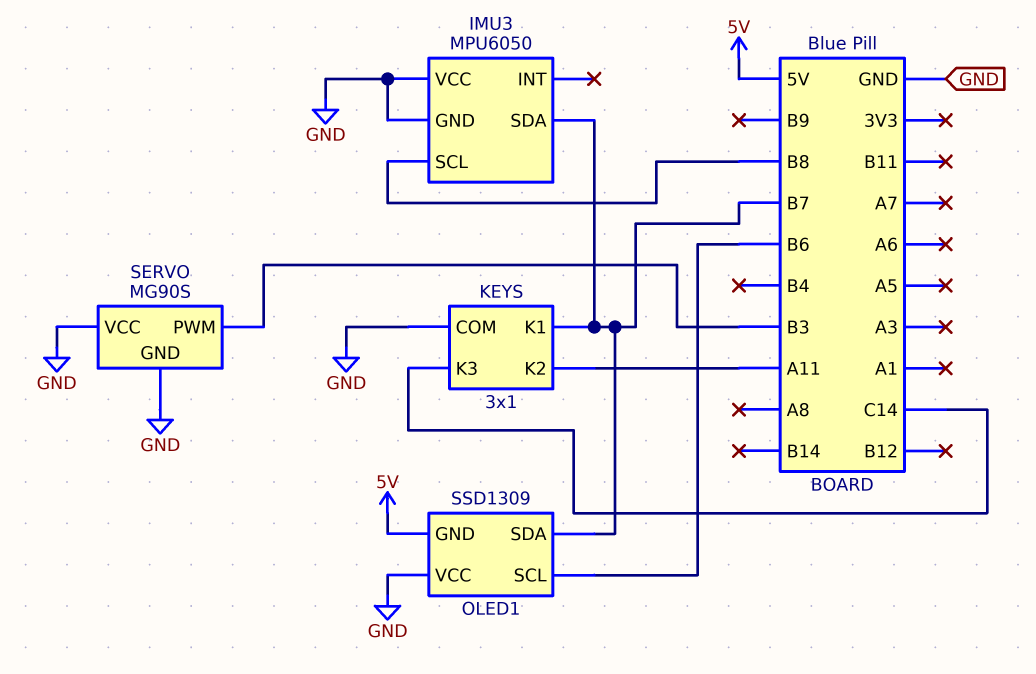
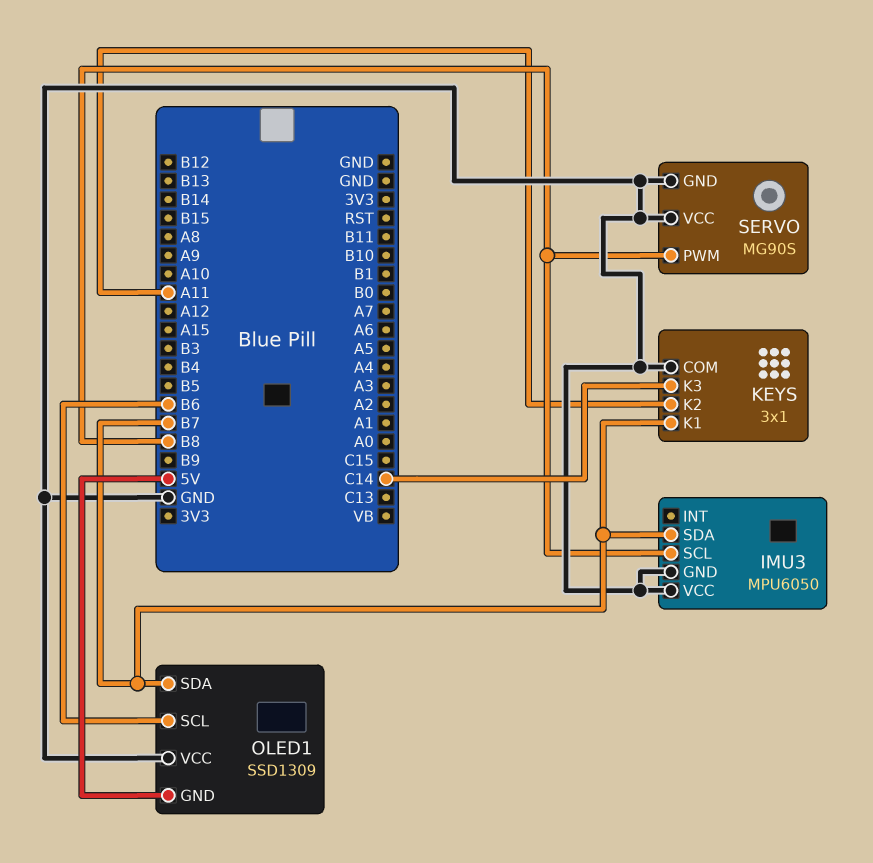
SERVO pin PWM: B3 -> B8

